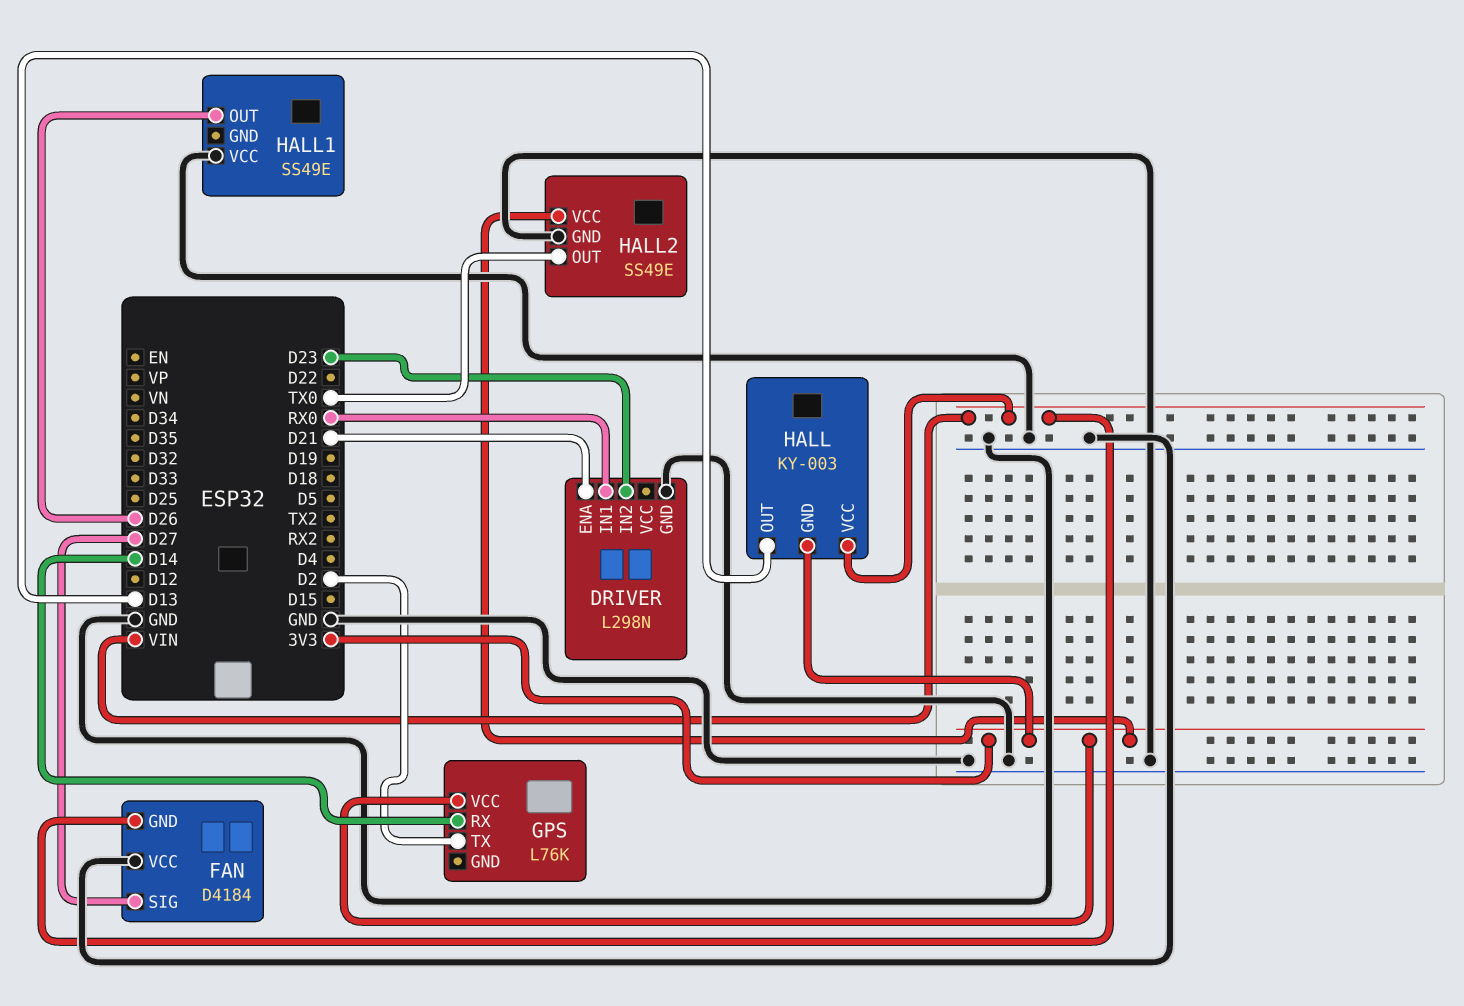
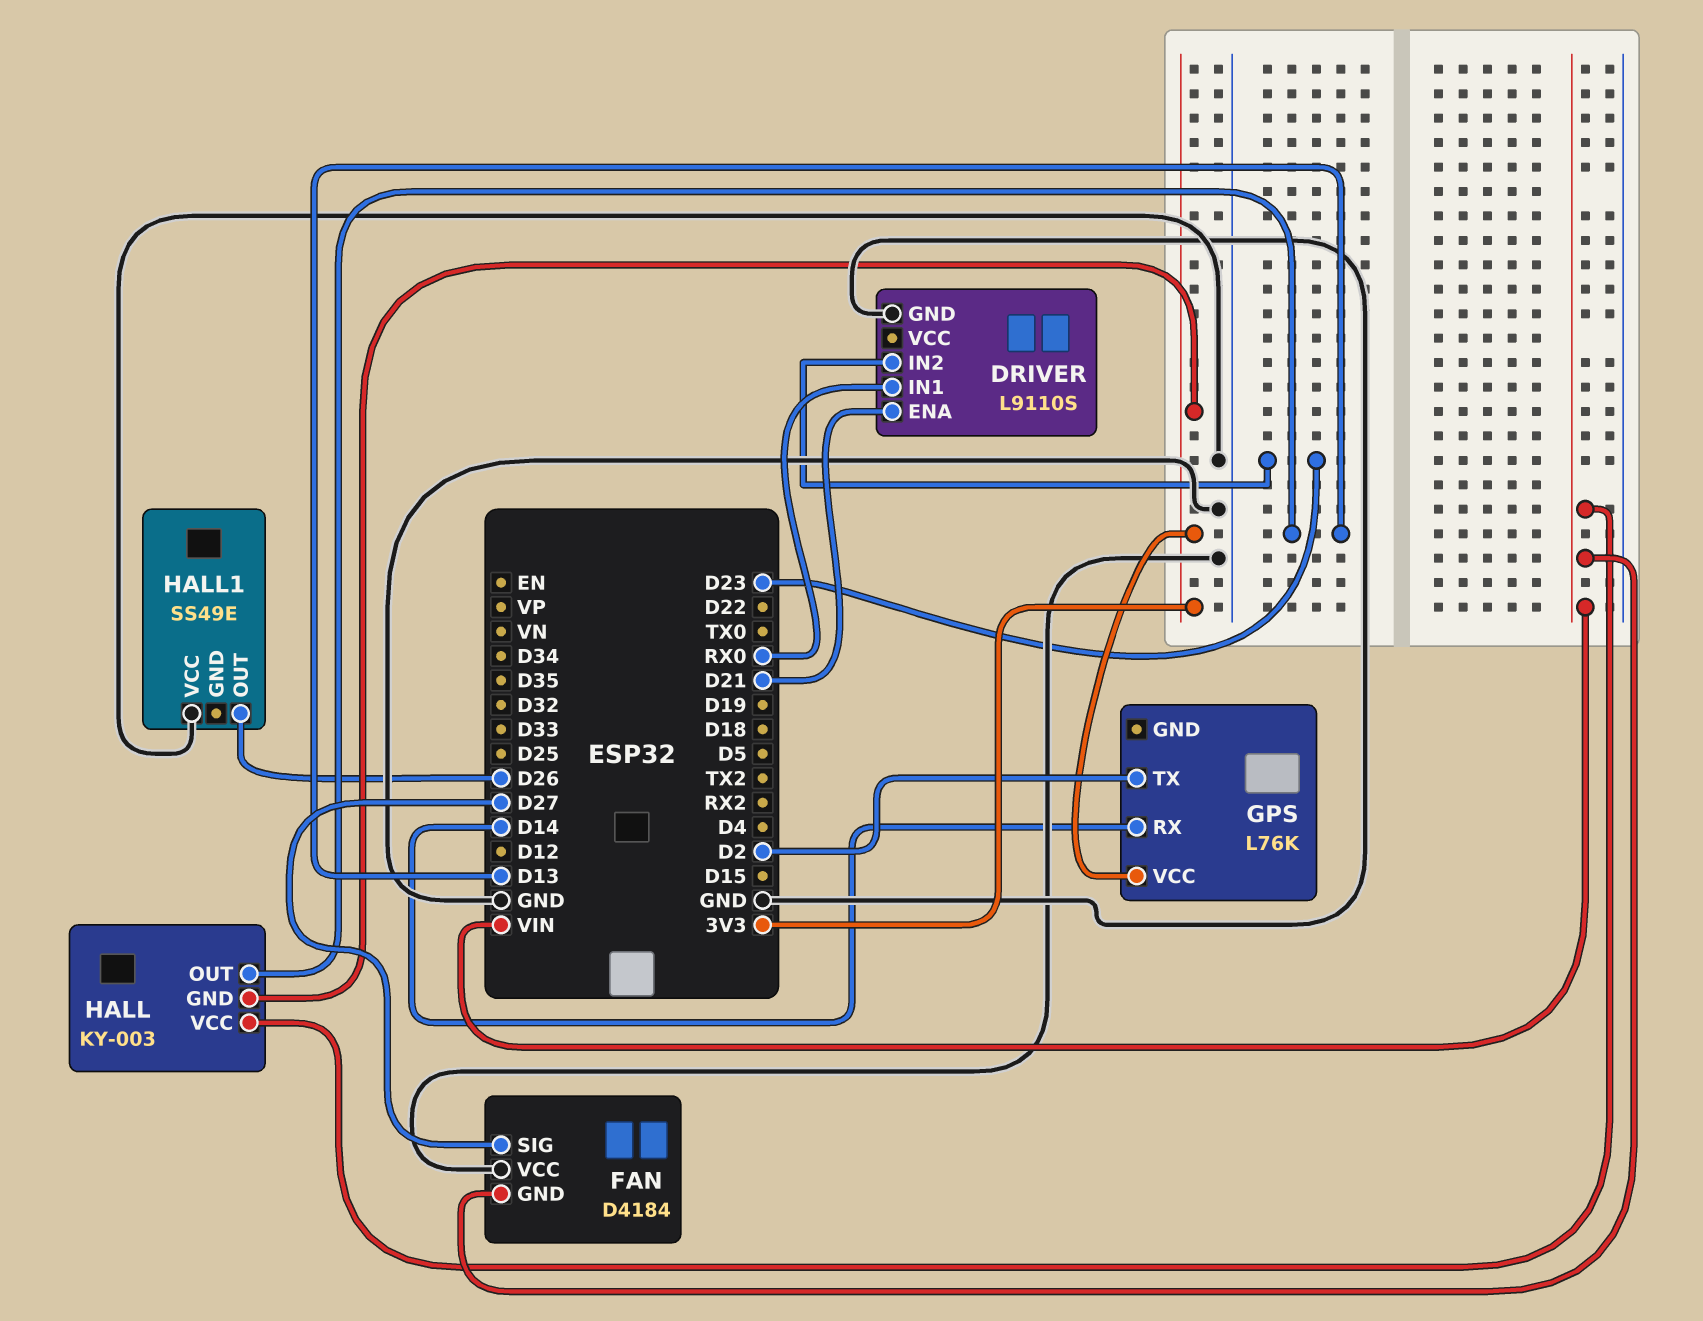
DRIVER: L298N -> L9110S
HALL2: SS49E -> none
HALL2 pin GND: GND -> none
HALL2 pin OUT: TX0 -> none
HALL2 pin VCC: 3V3 -> none

